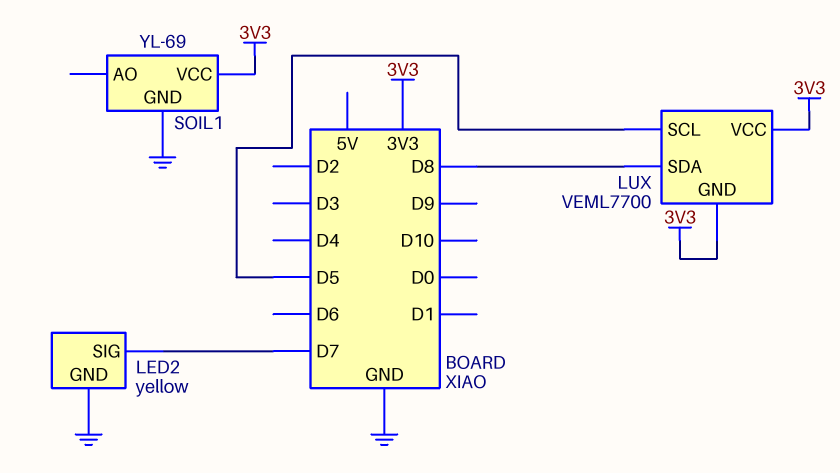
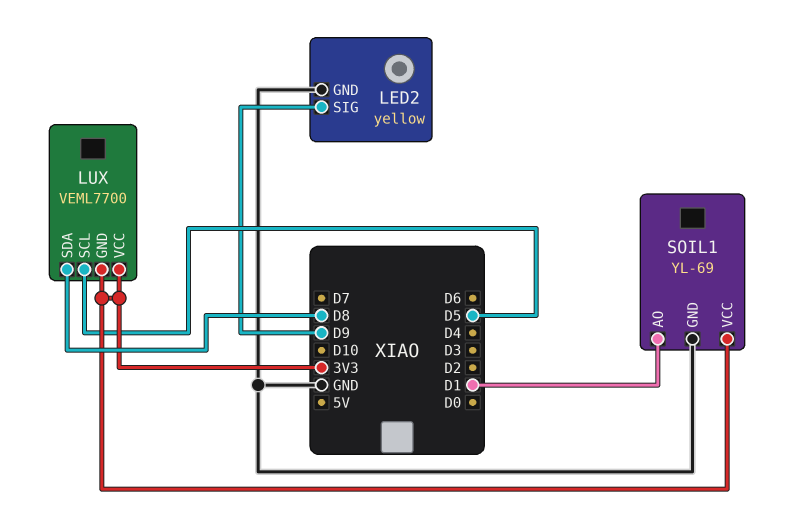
LED2 pin SIG: D7 -> D9
SOIL1 pin AO: none -> D1

